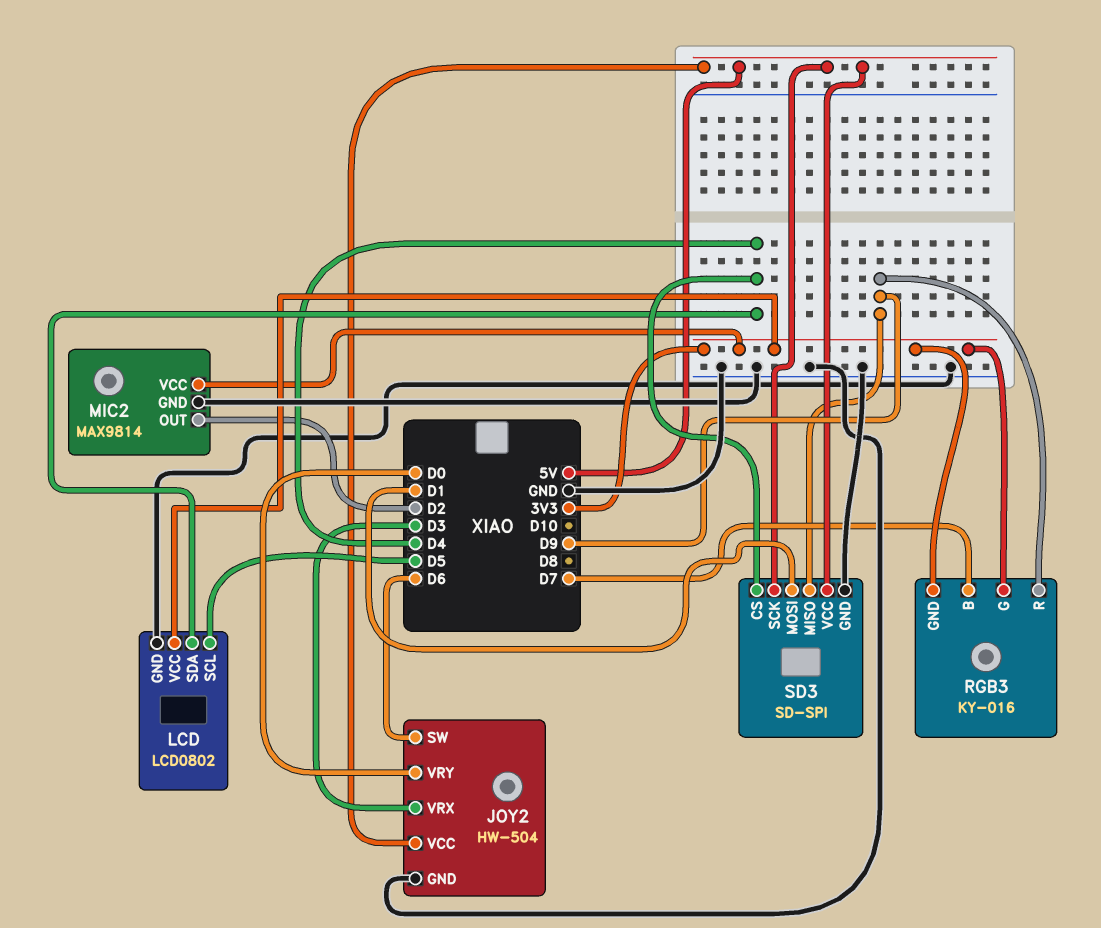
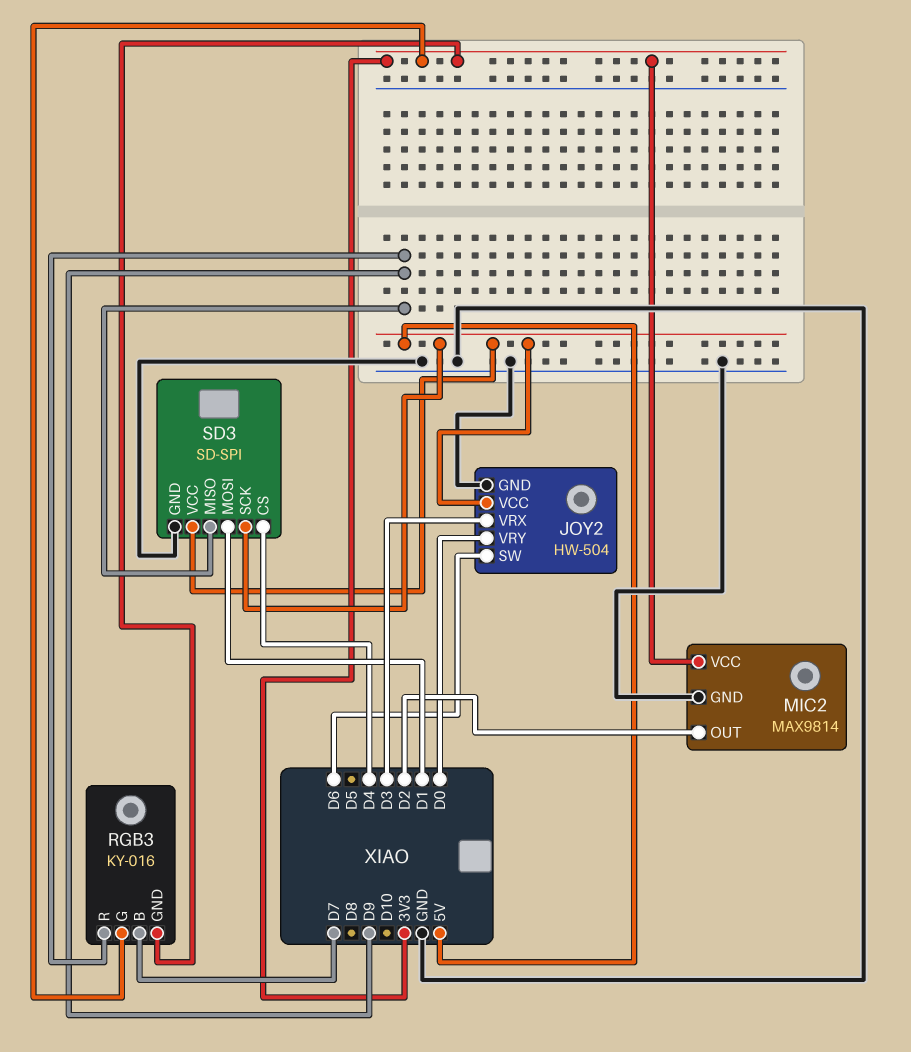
LCD: LCD0802 -> none
LCD pin GND: GND -> none
LCD pin SCL: D5 -> none
LCD pin SDA: D4 -> none
LCD pin VCC: 3V3 -> none

